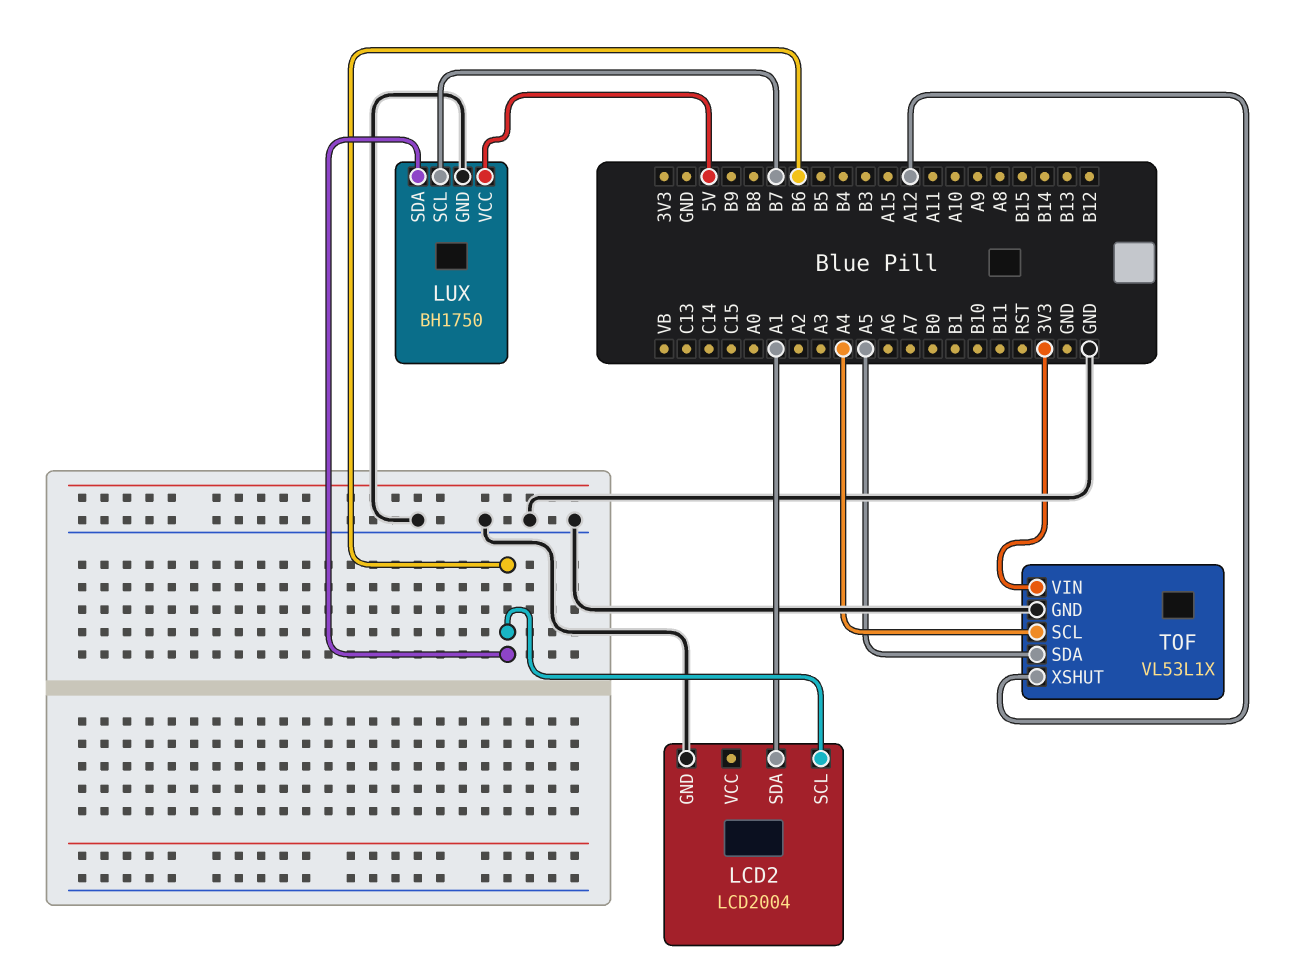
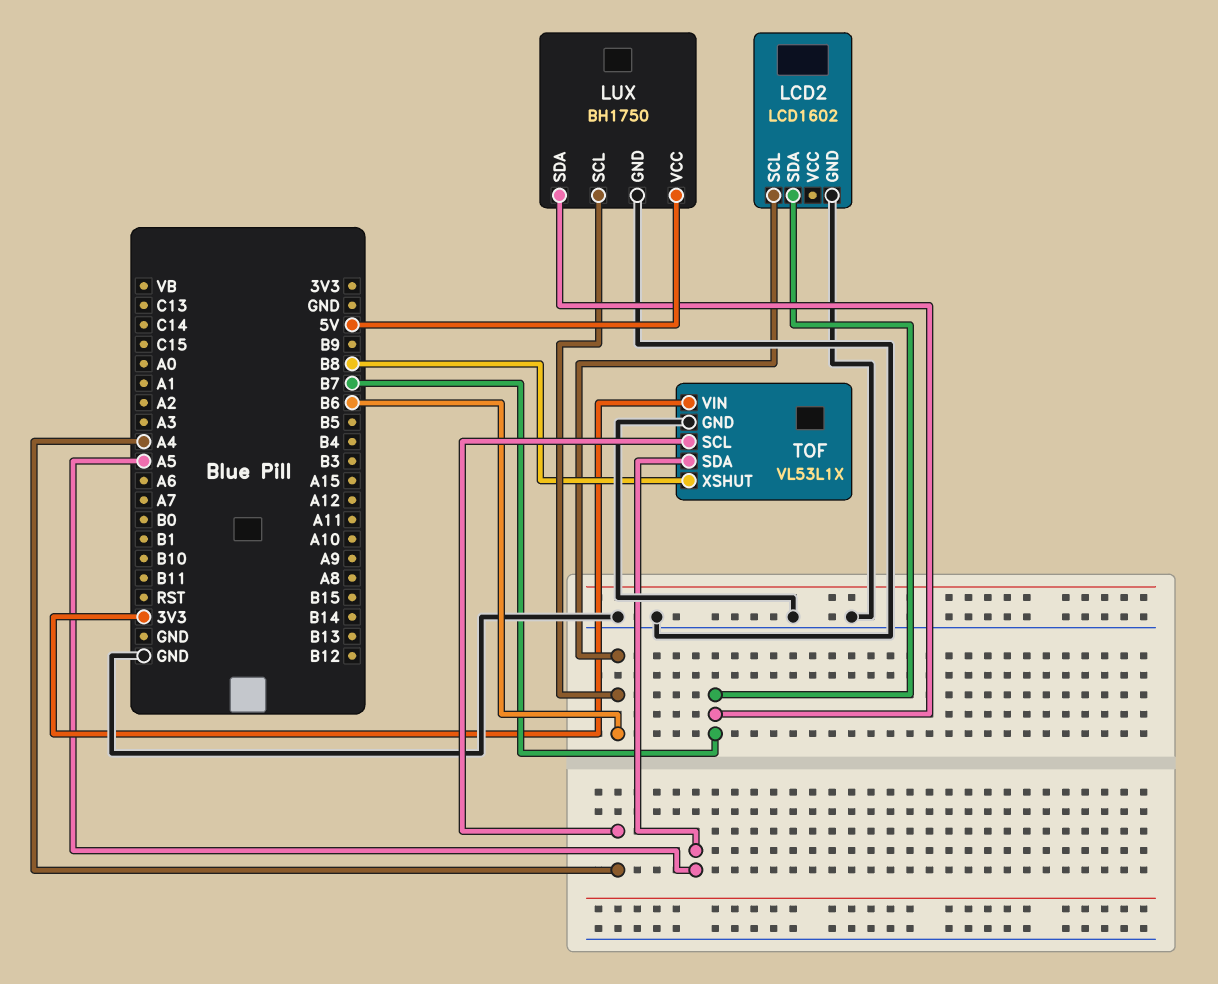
LCD2: LCD2004 -> LCD1602
LCD2 pin SDA: A1 -> B7
LUX pin SCL: B7 -> B6
LUX pin SDA: B6 -> B7
TOF pin XSHUT: A12 -> B8

